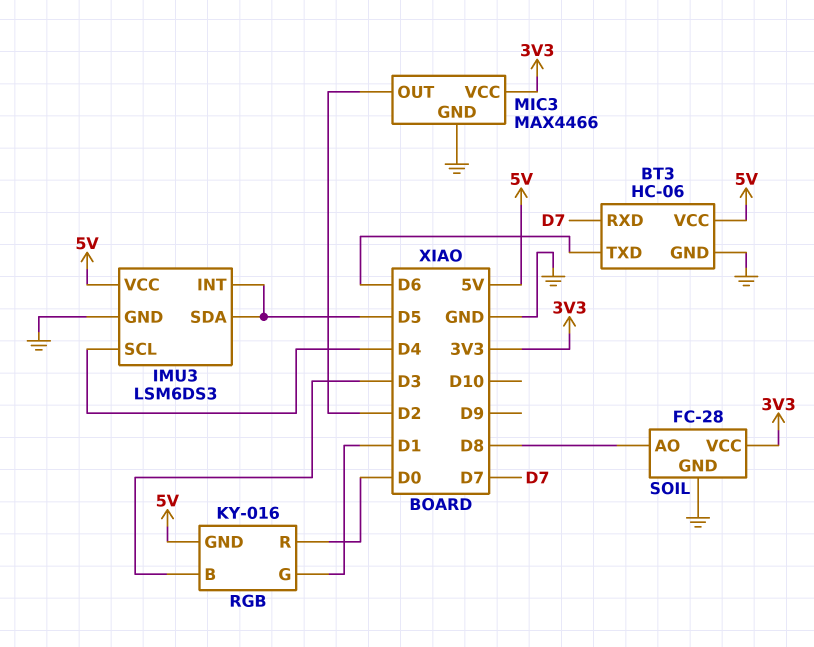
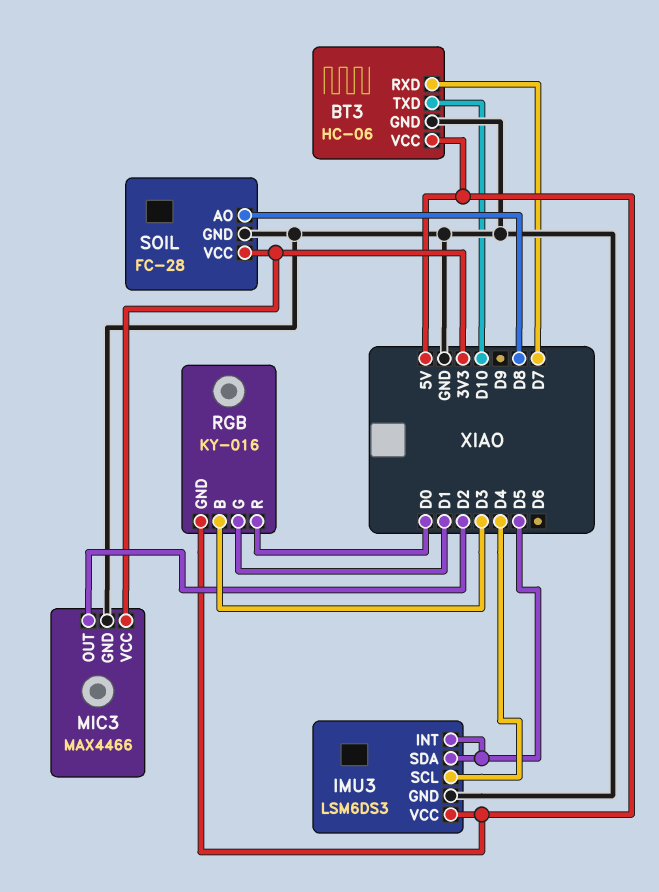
BT3 pin TXD: D6 -> D10

